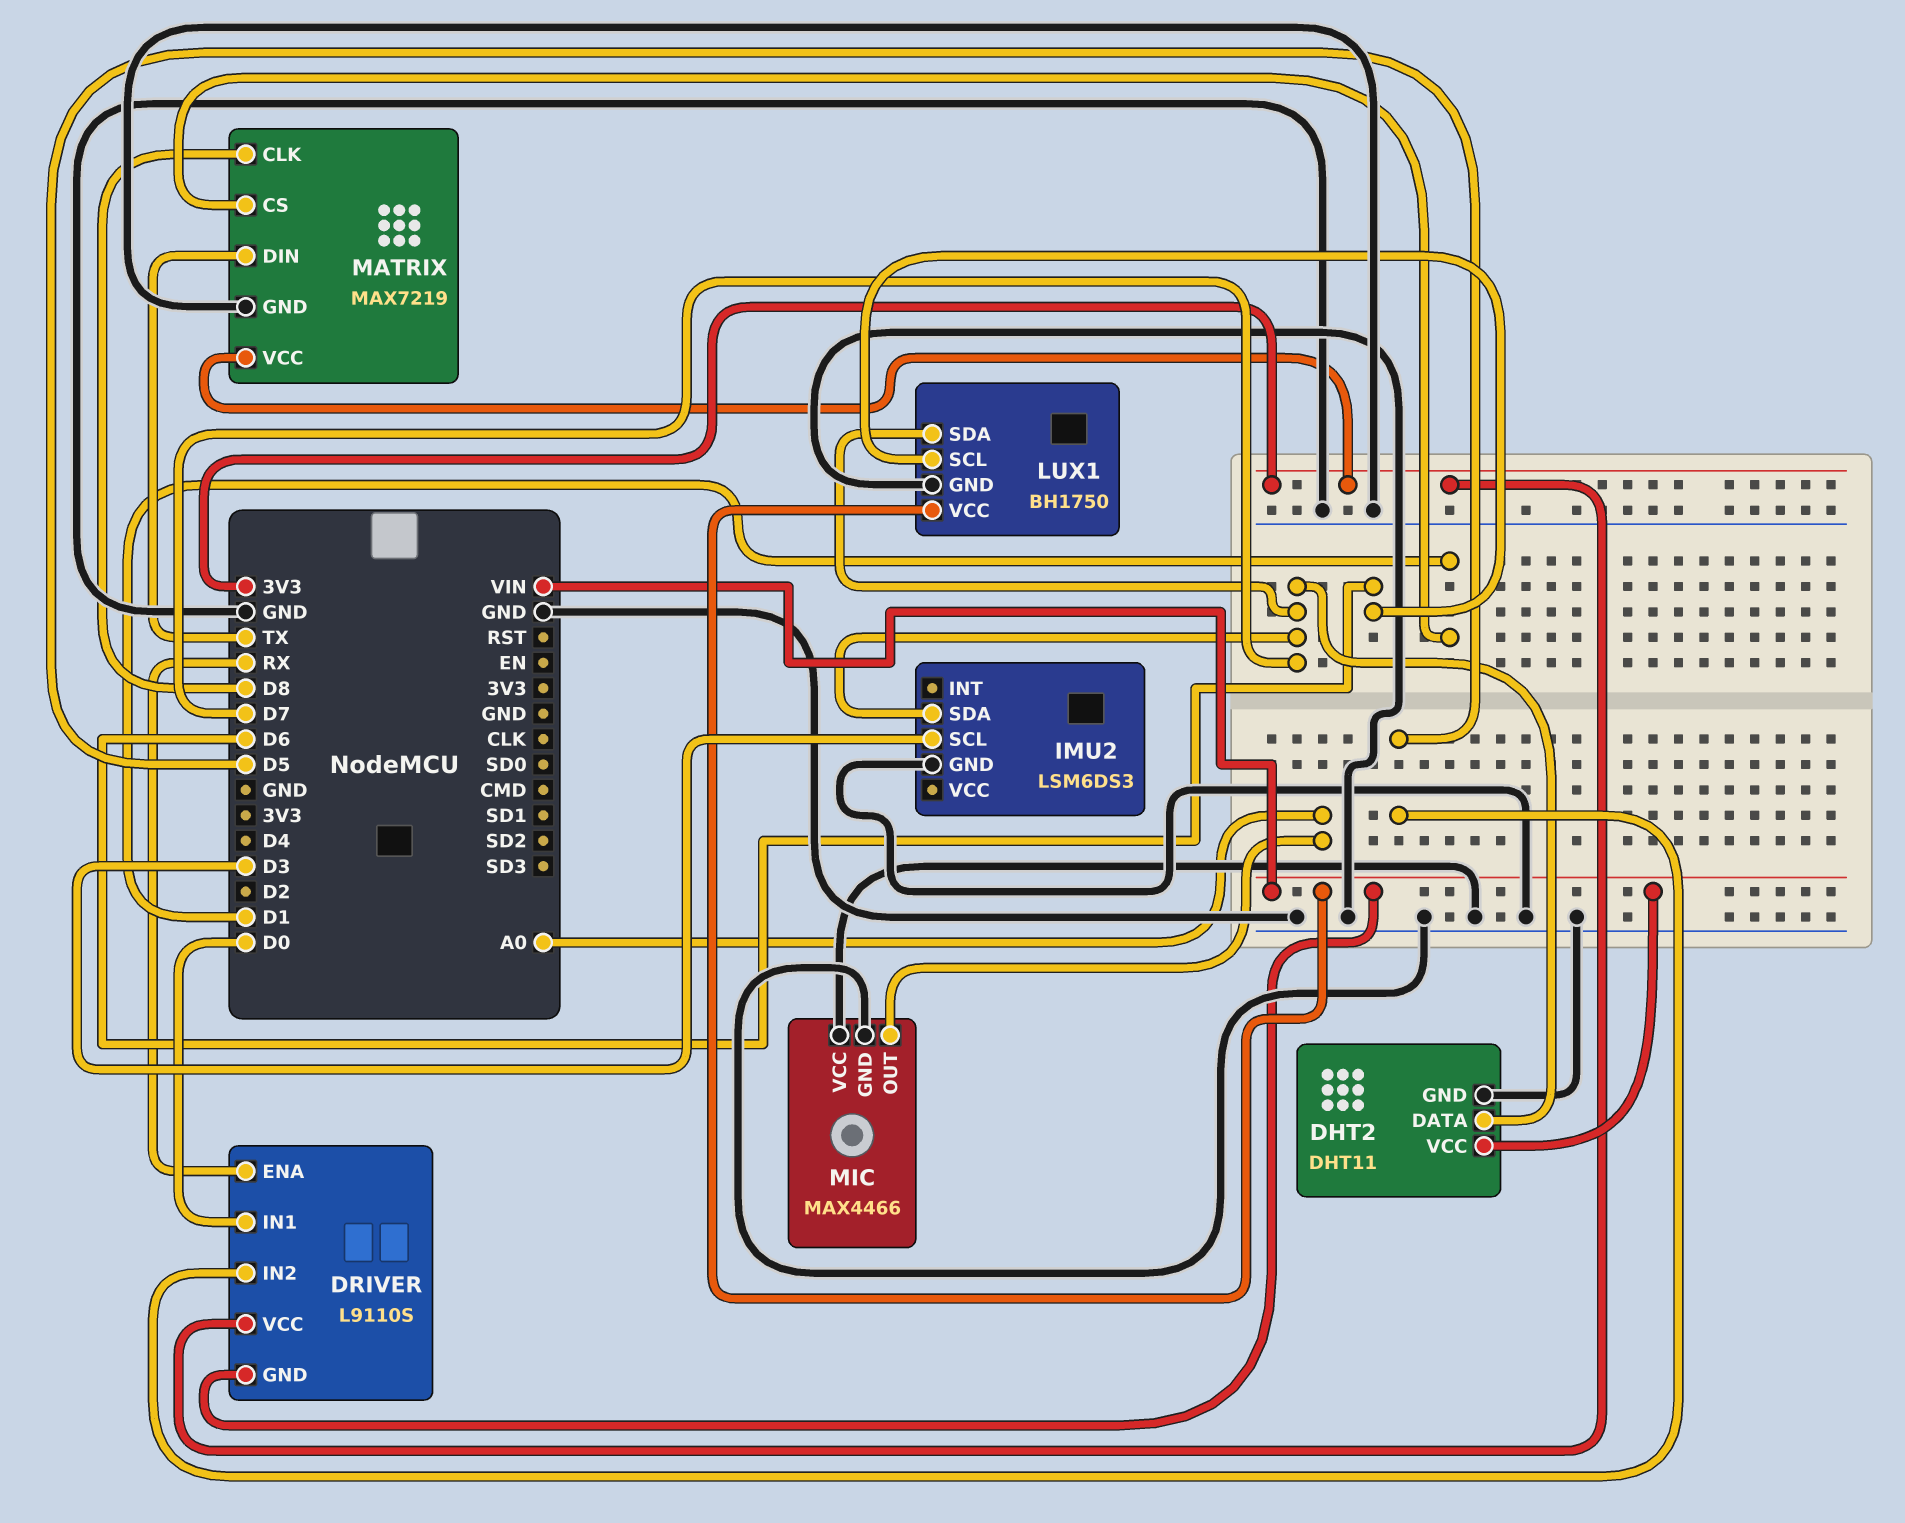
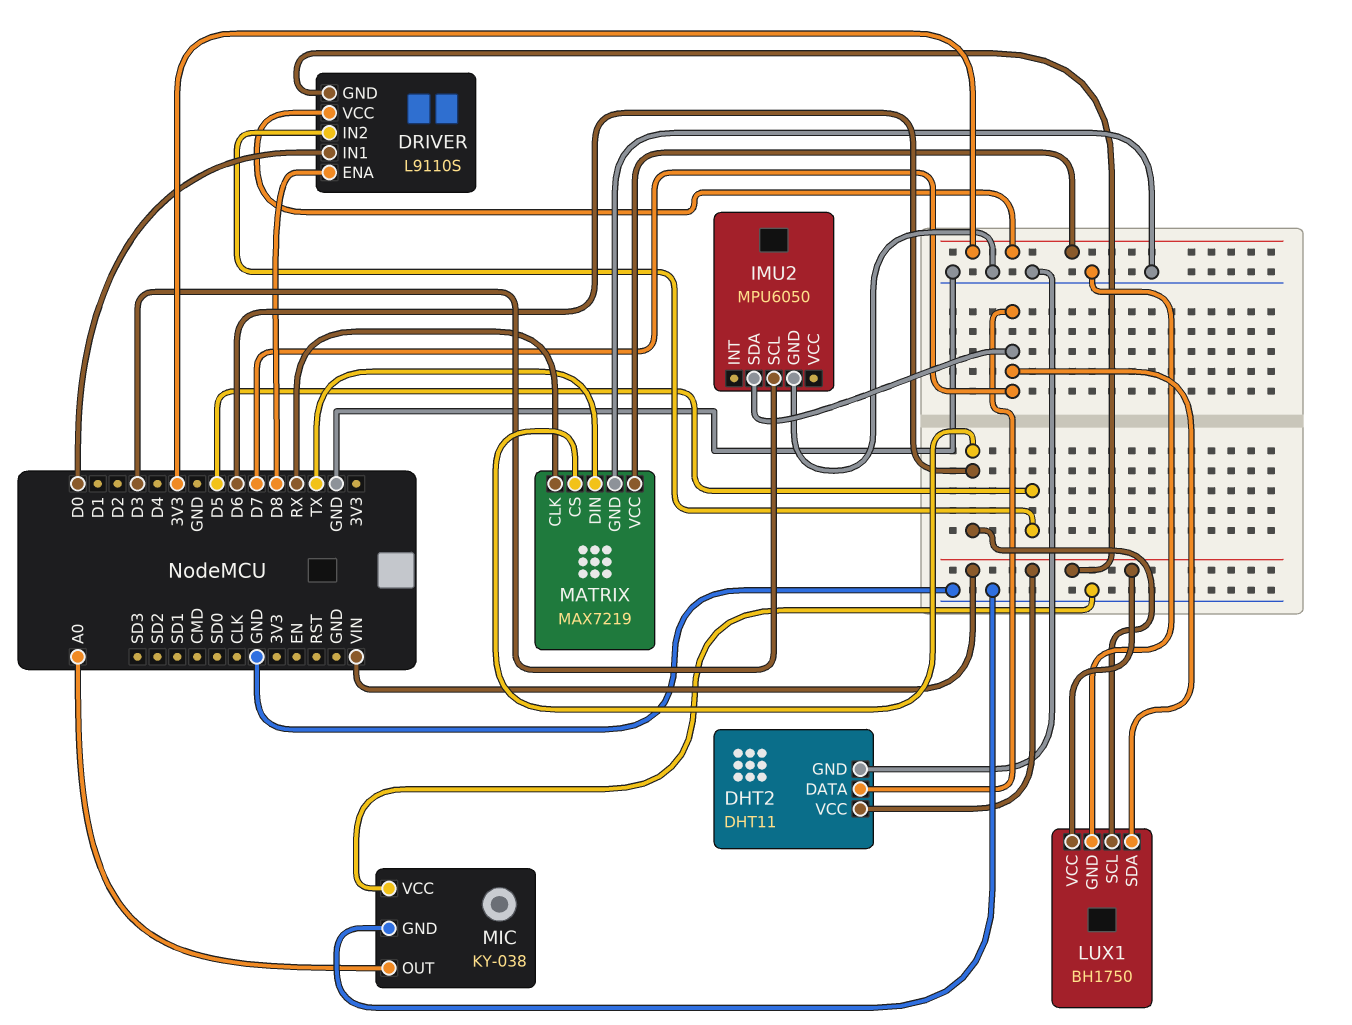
DRIVER pin ENA: RX -> D8
IMU2: LSM6DS3 -> MPU6050
MATRIX pin CLK: D8 -> RX
MATRIX pin CS: D1 -> D6
MIC: MAX4466 -> KY-038

